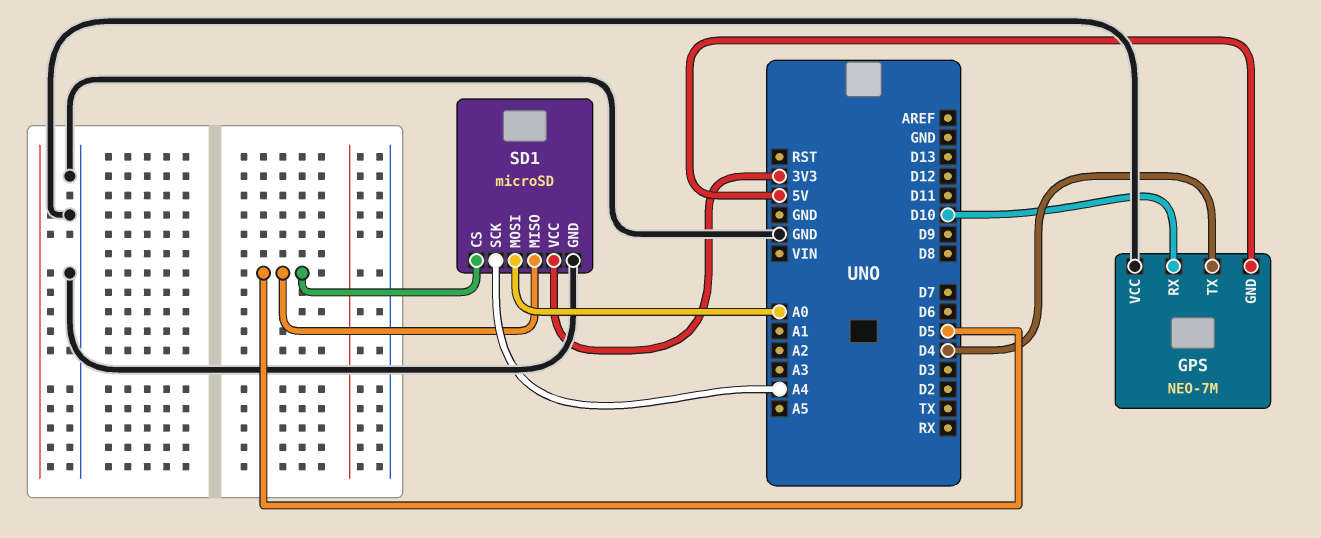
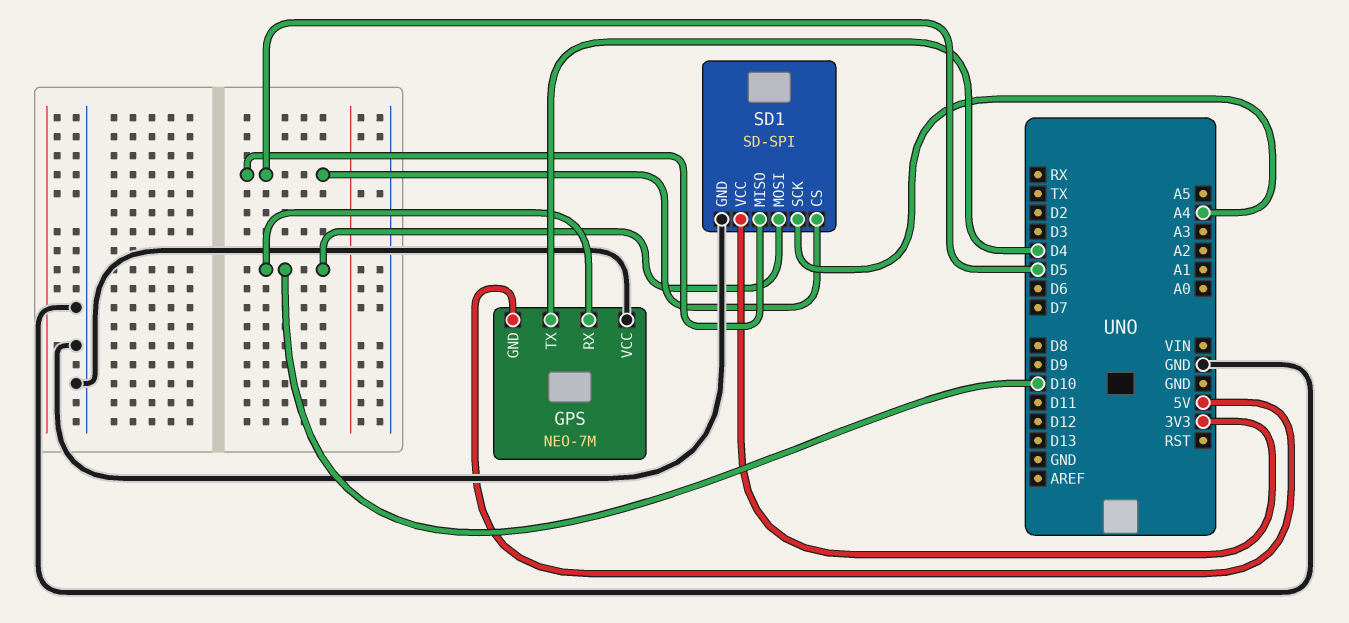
SD1: microSD -> SD-SPI
SD1 pin MOSI: A0 -> D10

